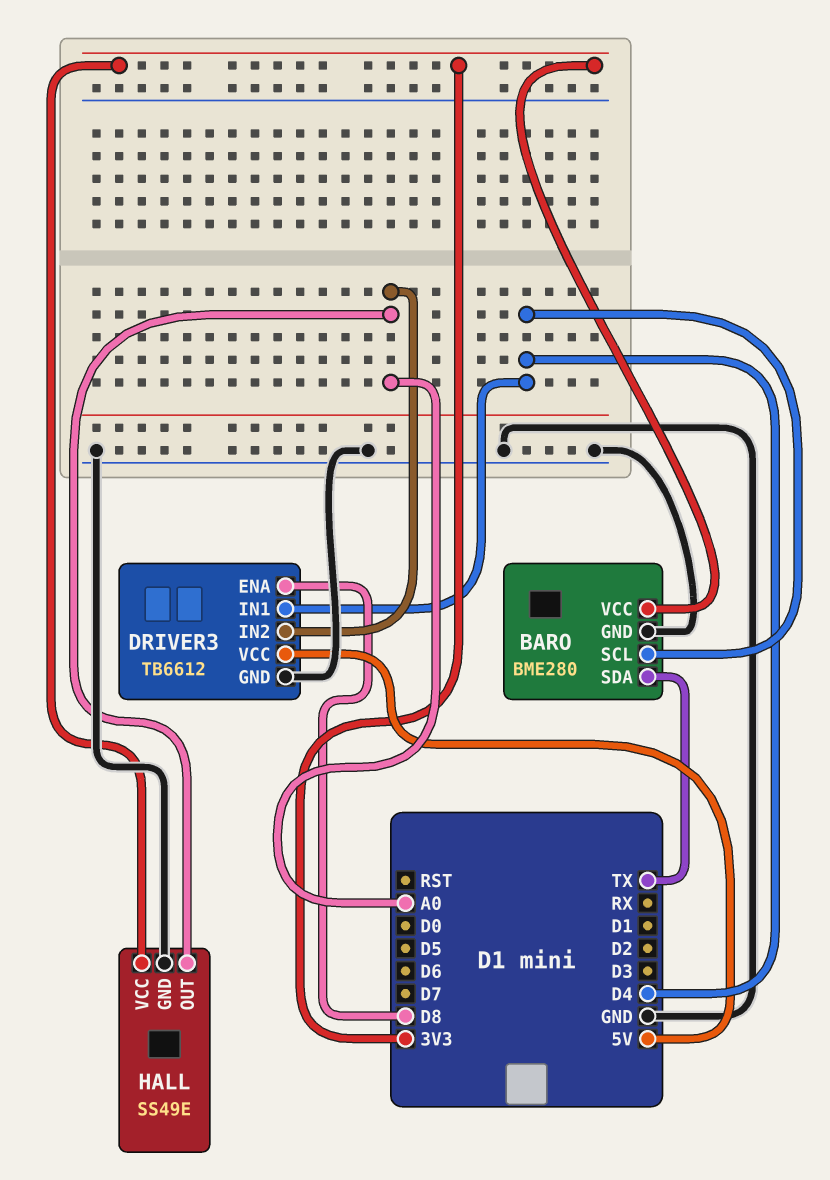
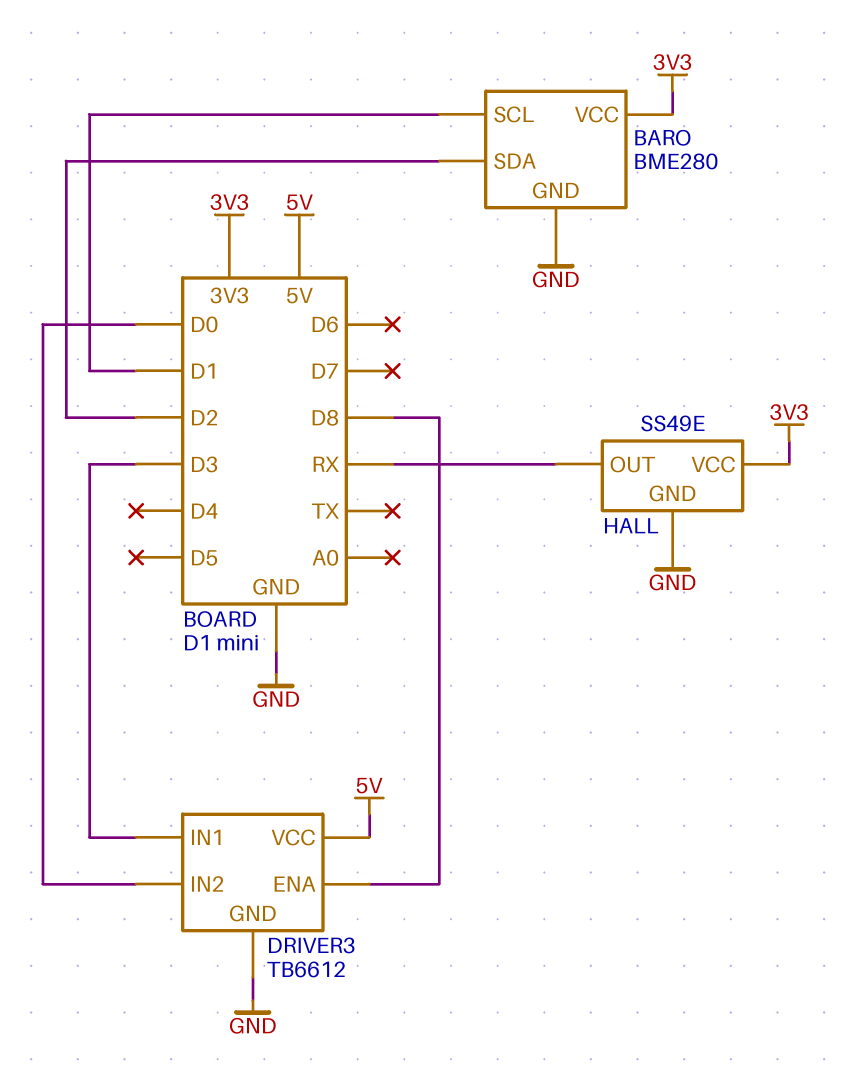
BARO pin SCL: D4 -> D1
BARO pin SDA: TX -> D2
DRIVER3 pin IN1: D4 -> D3
DRIVER3 pin IN2: A0 -> D0
HALL pin OUT: A0 -> RX

